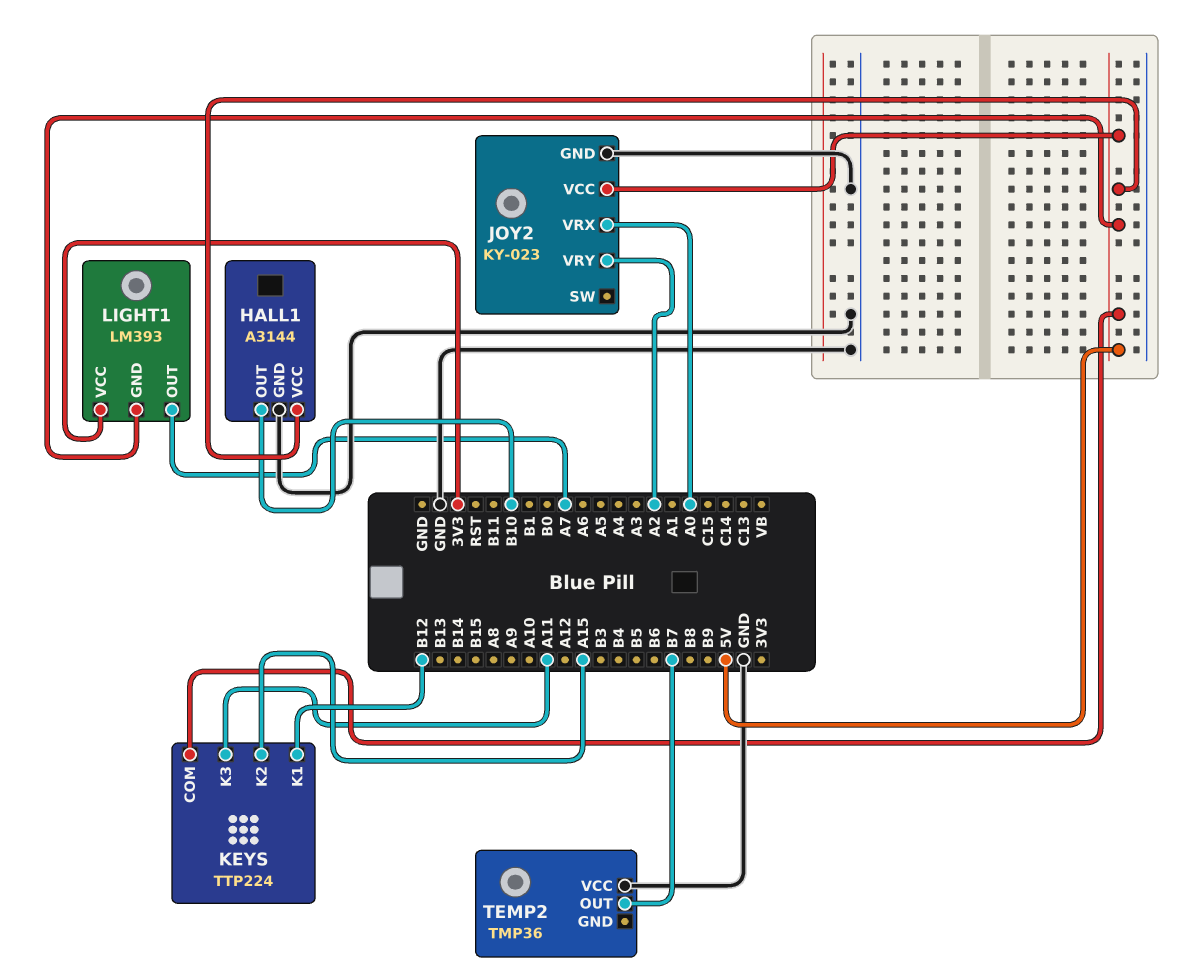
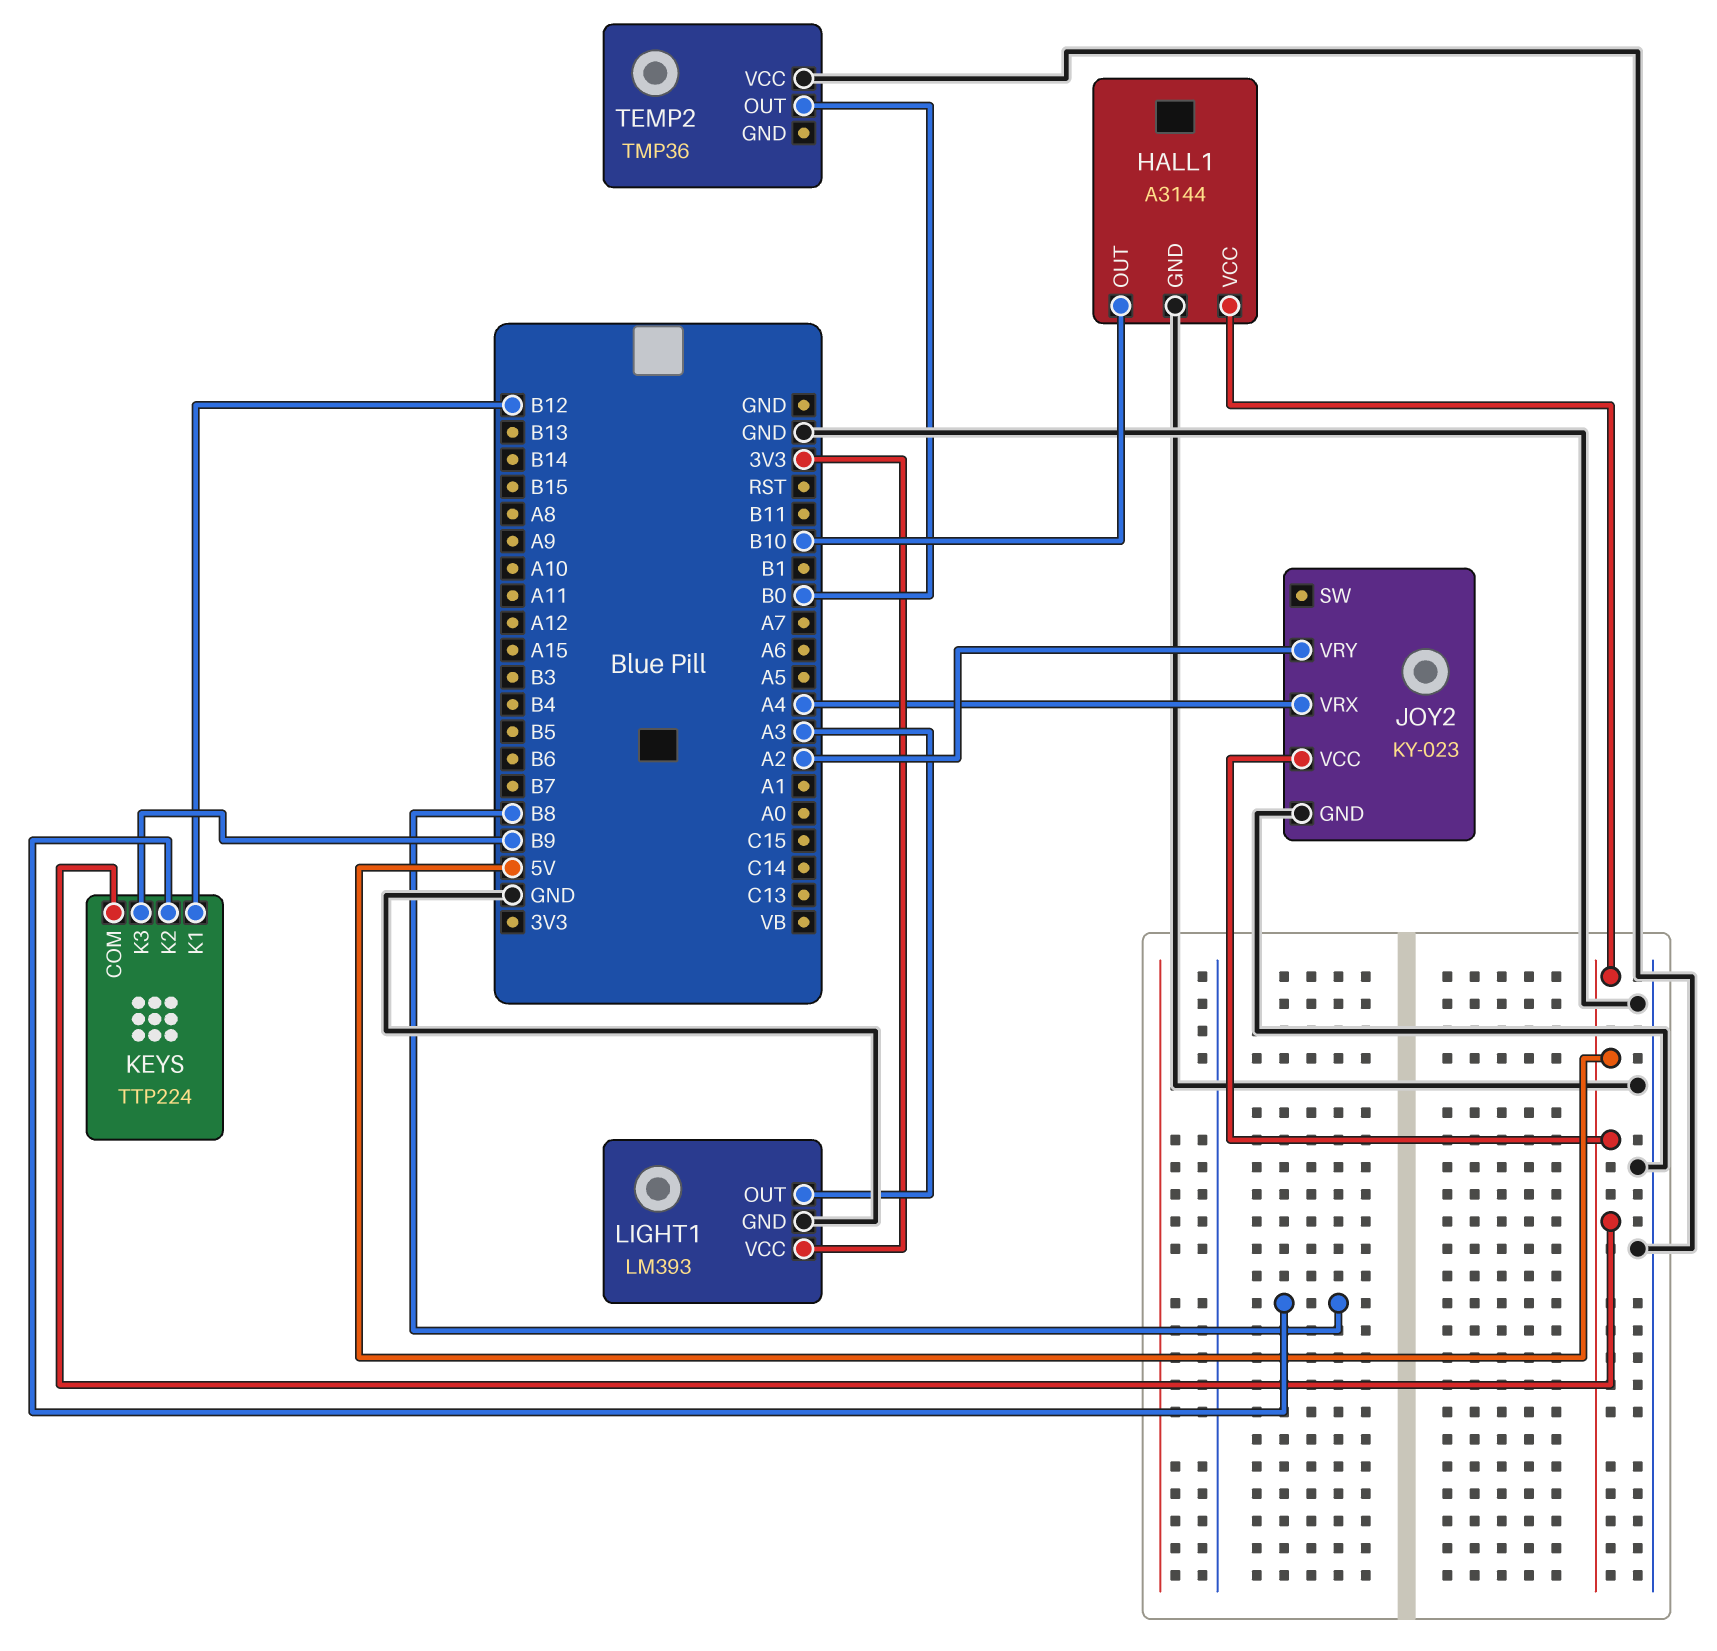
JOY2 pin VRX: A0 -> A4
KEYS pin K2: A15 -> B8
KEYS pin K3: A11 -> B9
LIGHT1 pin GND: 5V -> GND
LIGHT1 pin OUT: A7 -> A3
TEMP2 pin OUT: B7 -> B0

